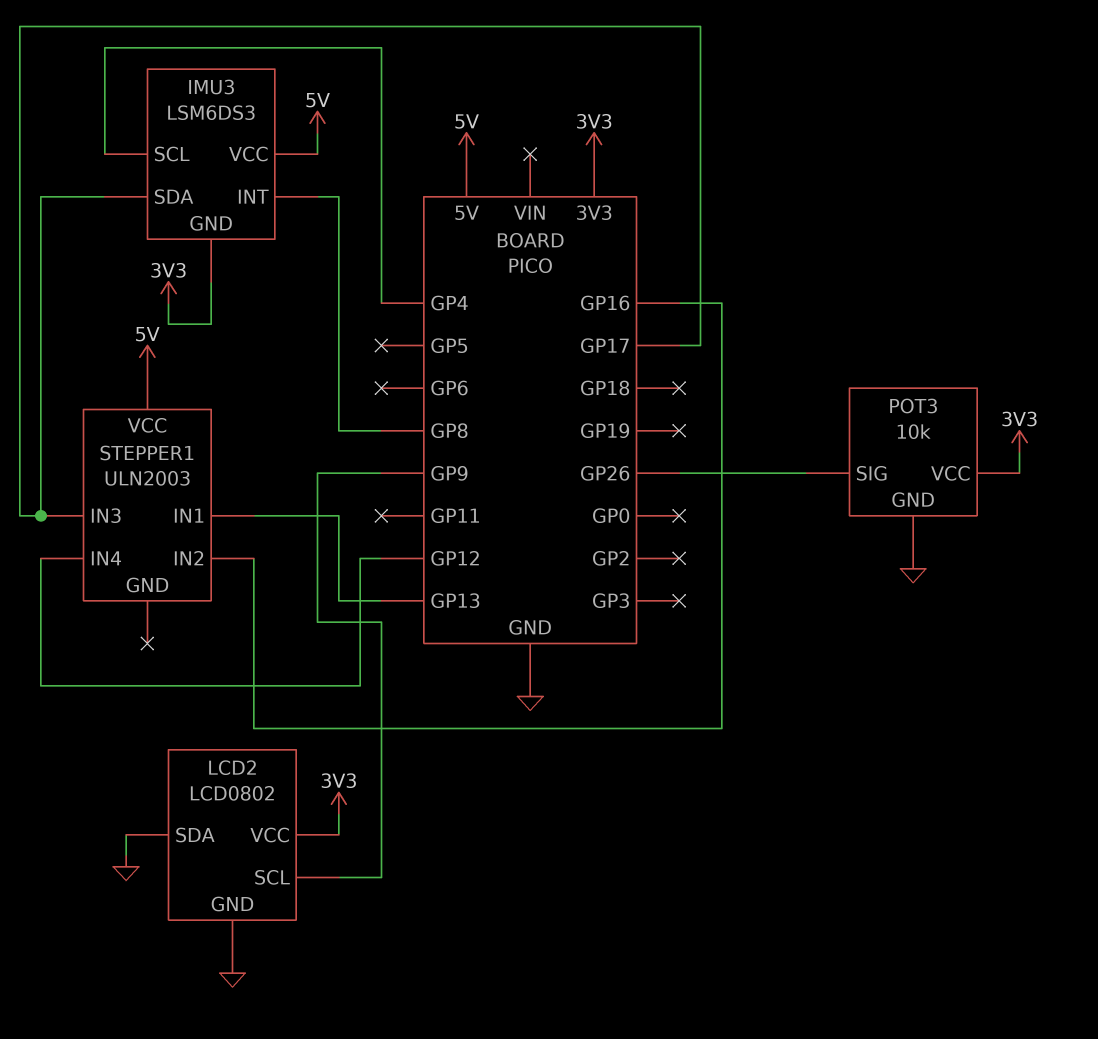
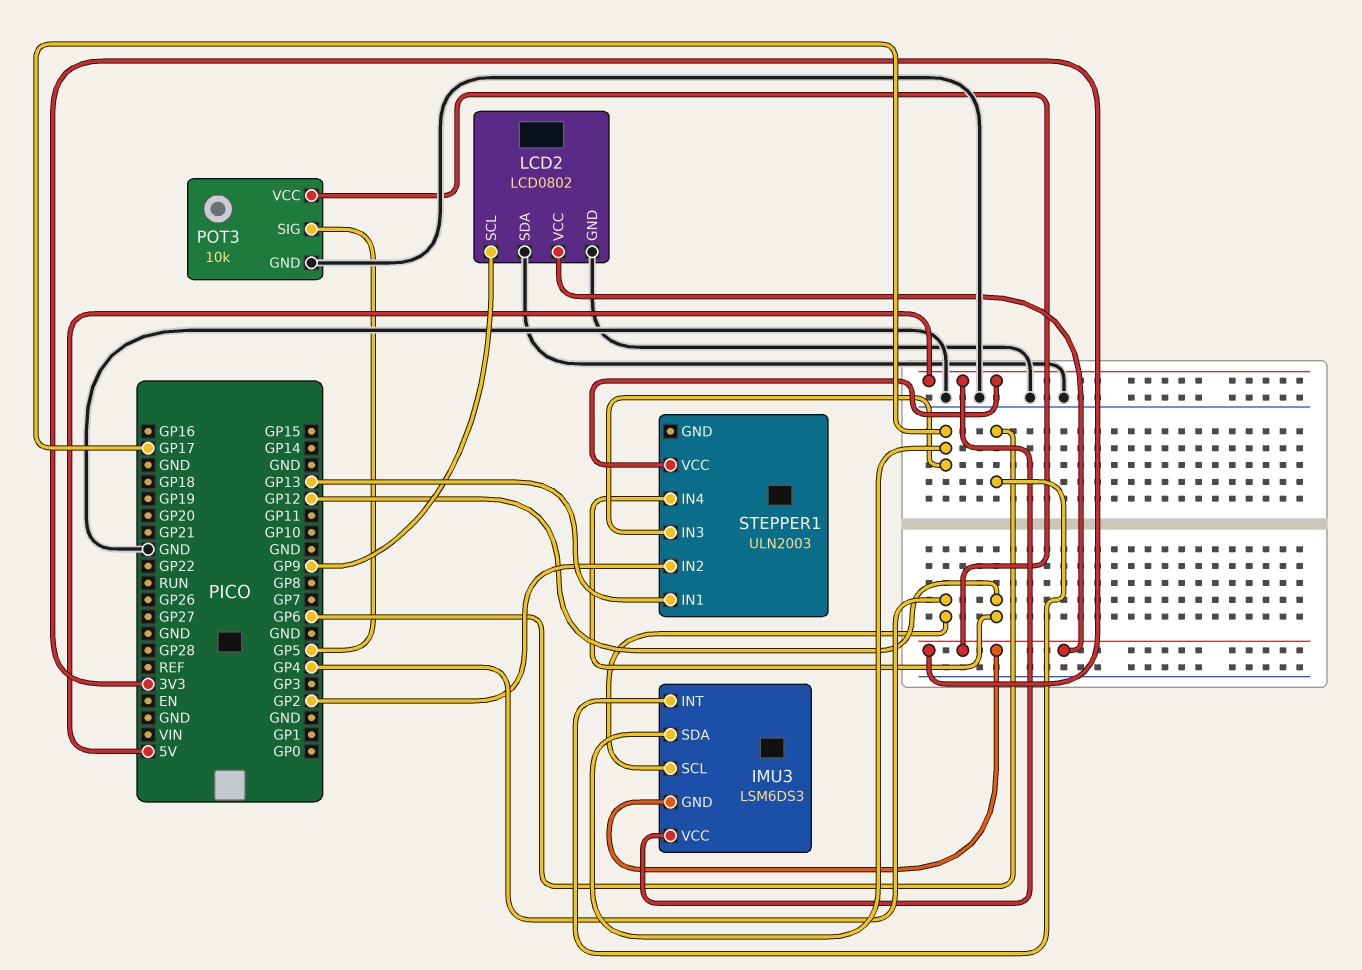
IMU3 pin INT: GP8 -> GP6
POT3 pin SIG: GP26 -> GP5
STEPPER1 pin IN2: GP16 -> GP2

